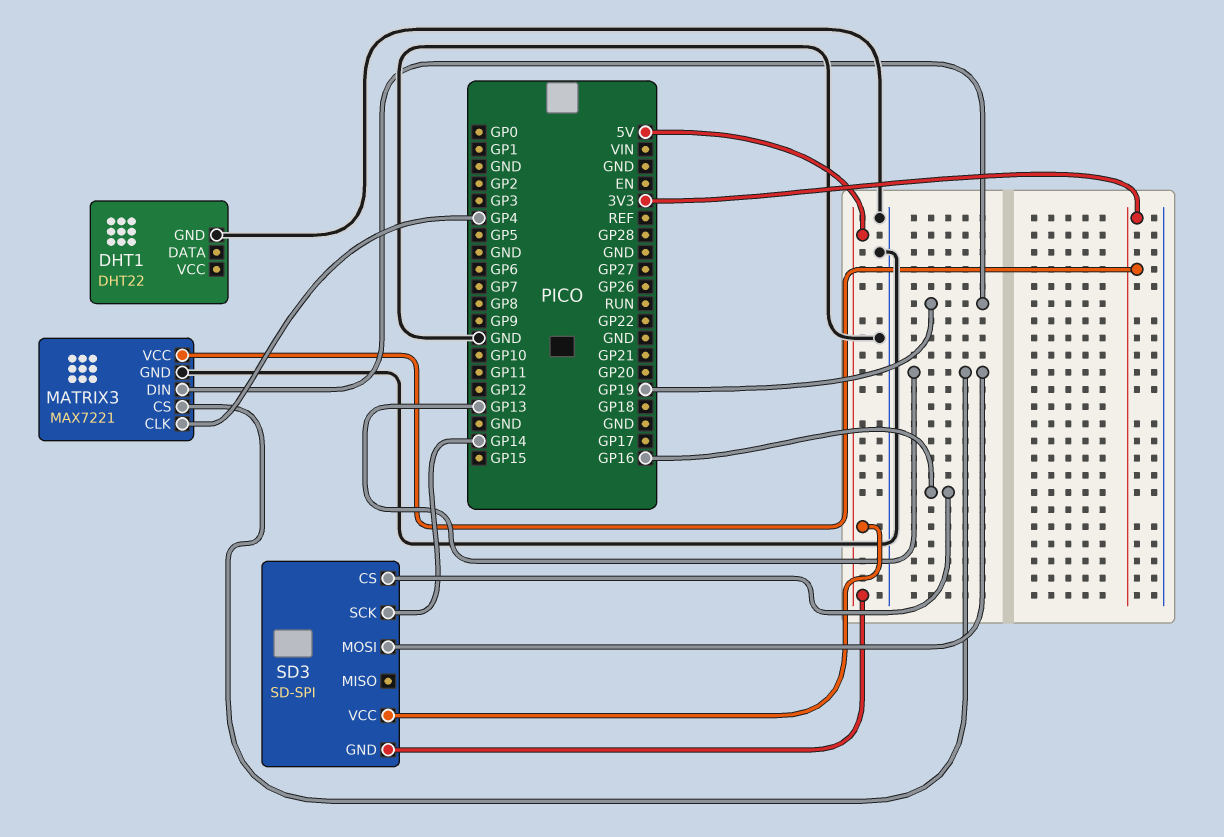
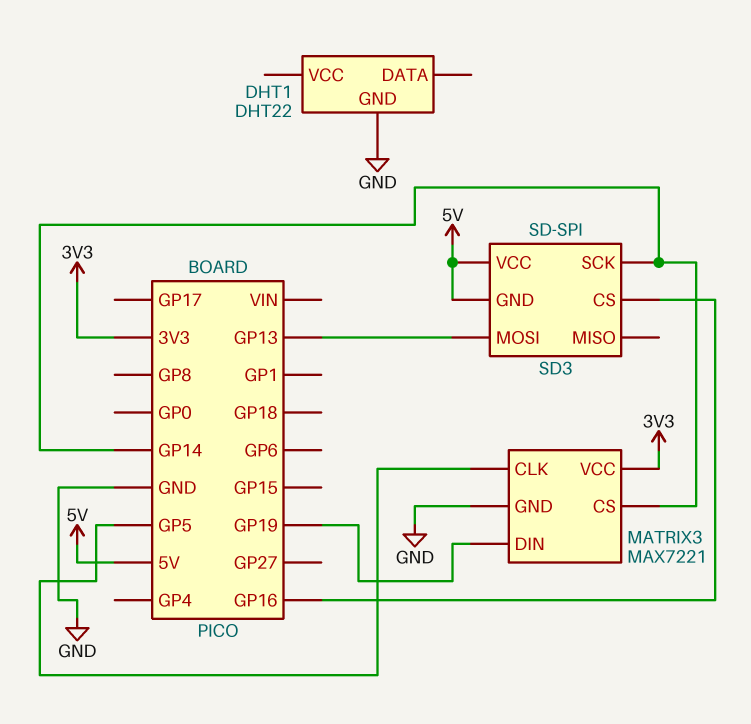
MATRIX3 pin CLK: GP4 -> GP5
MATRIX3 pin CS: GP13 -> GP14

